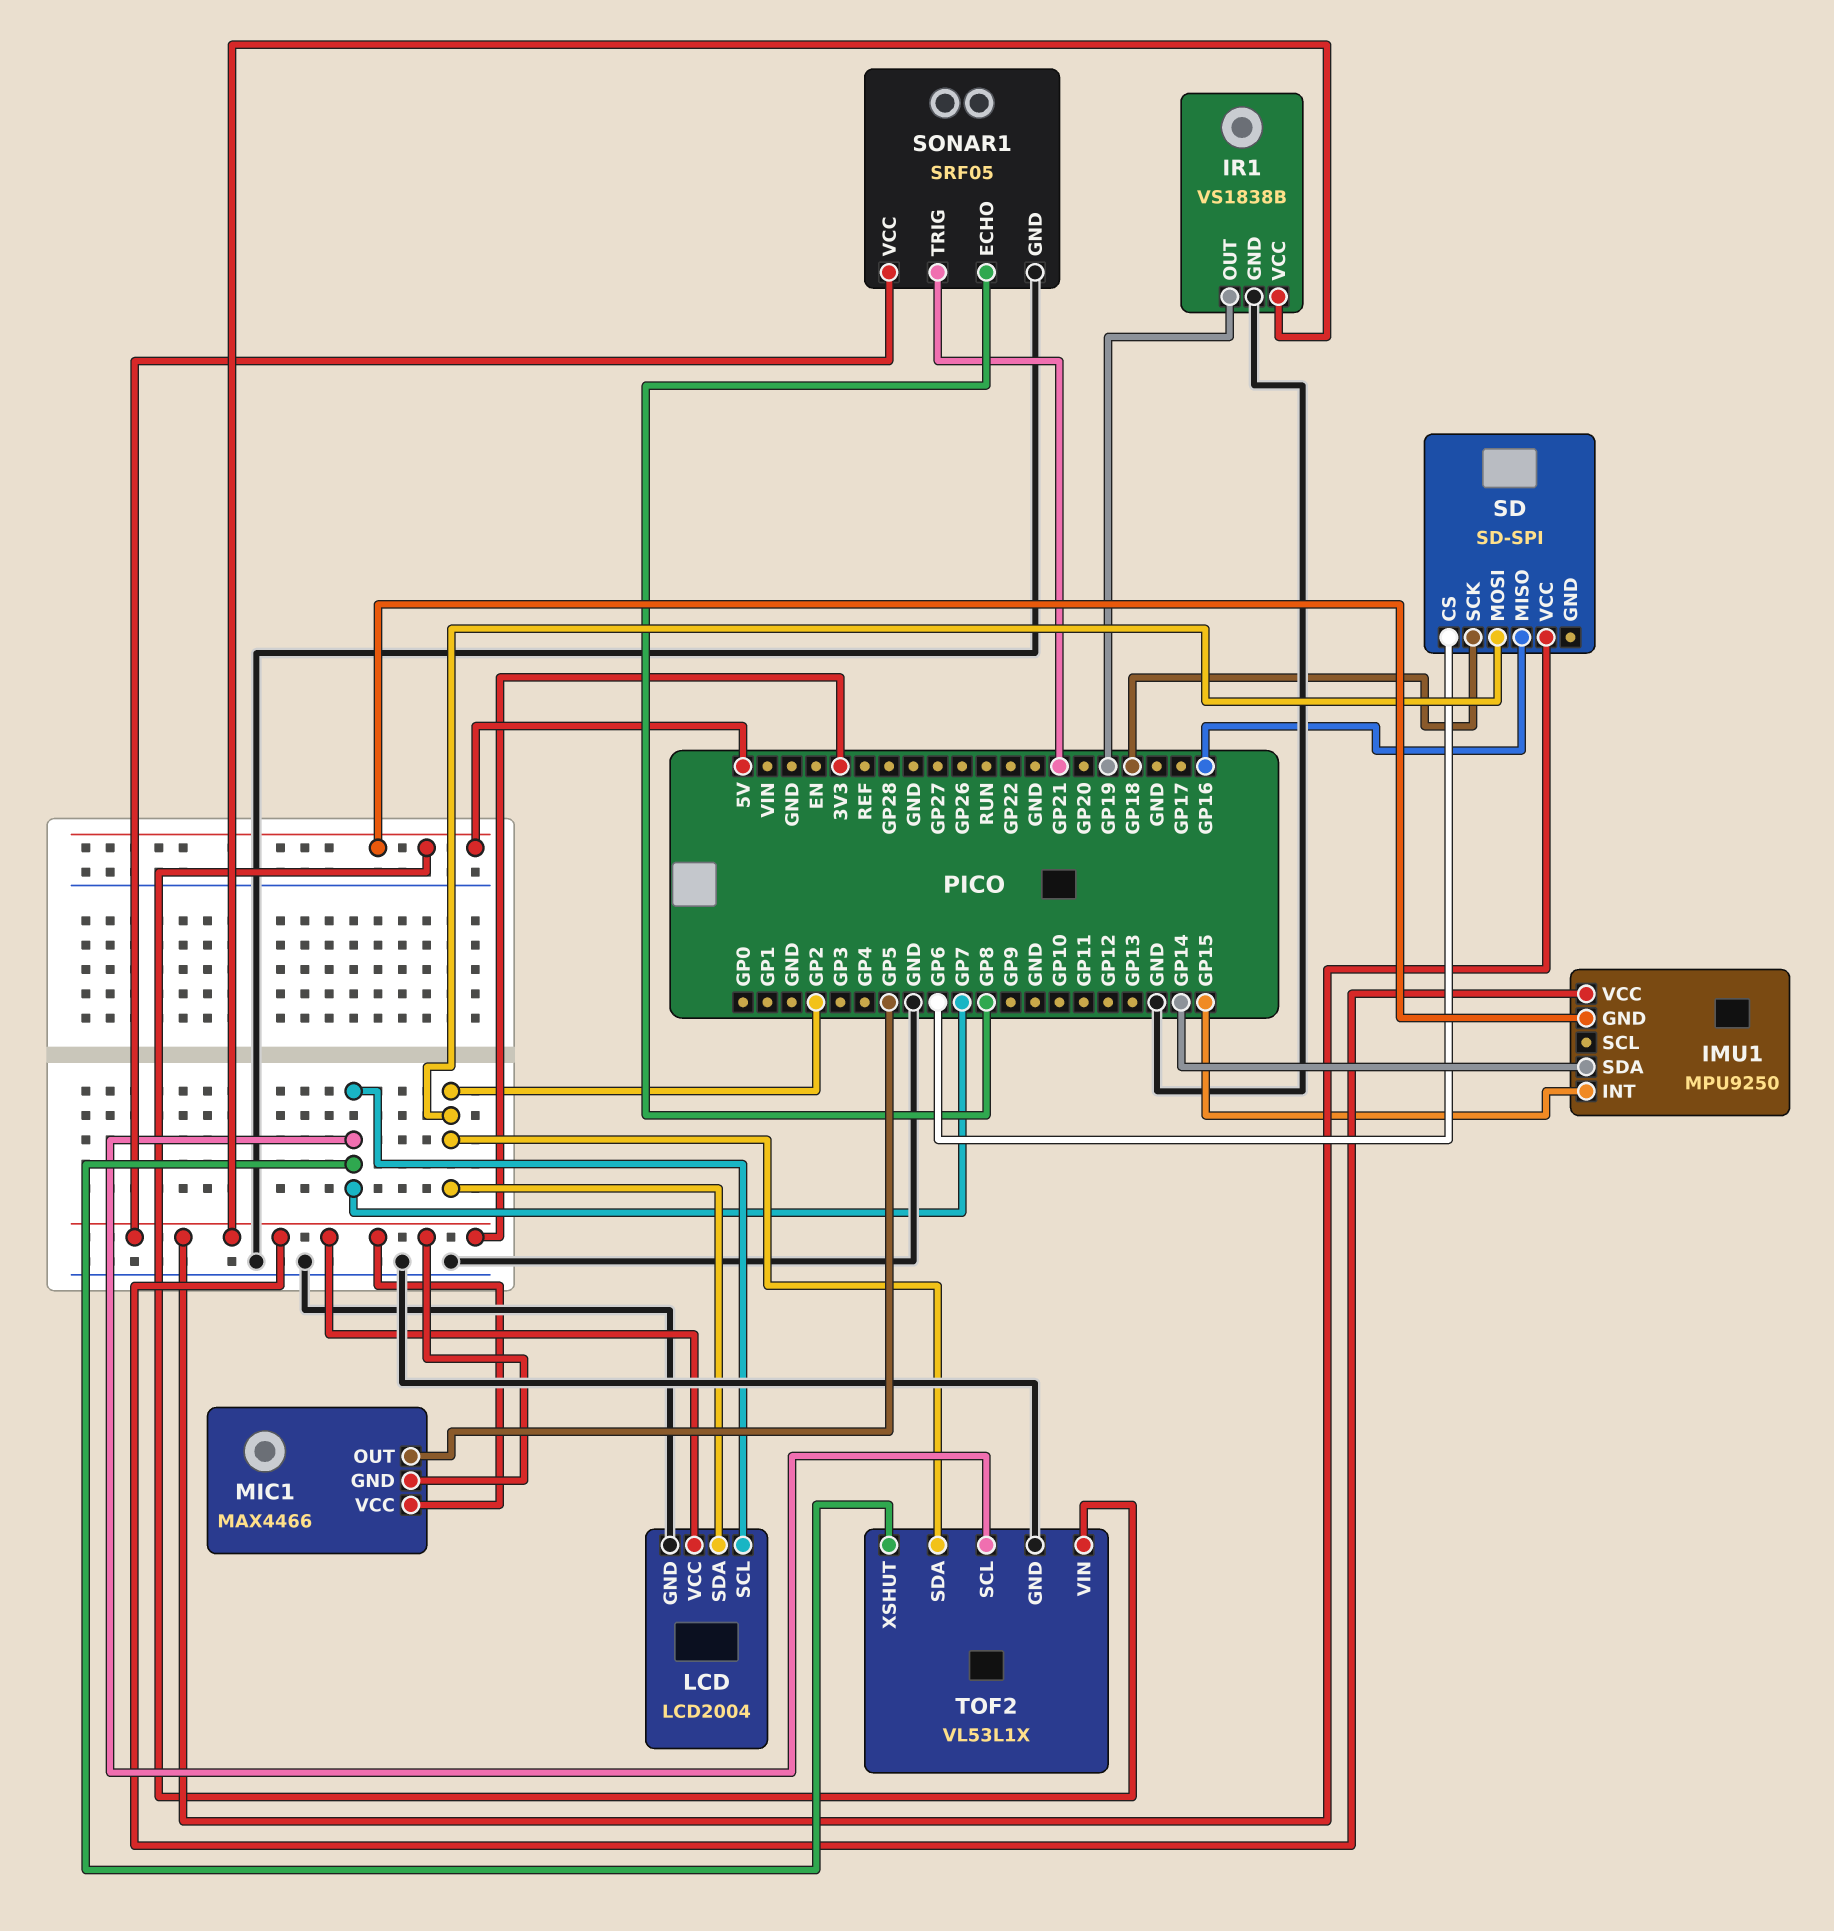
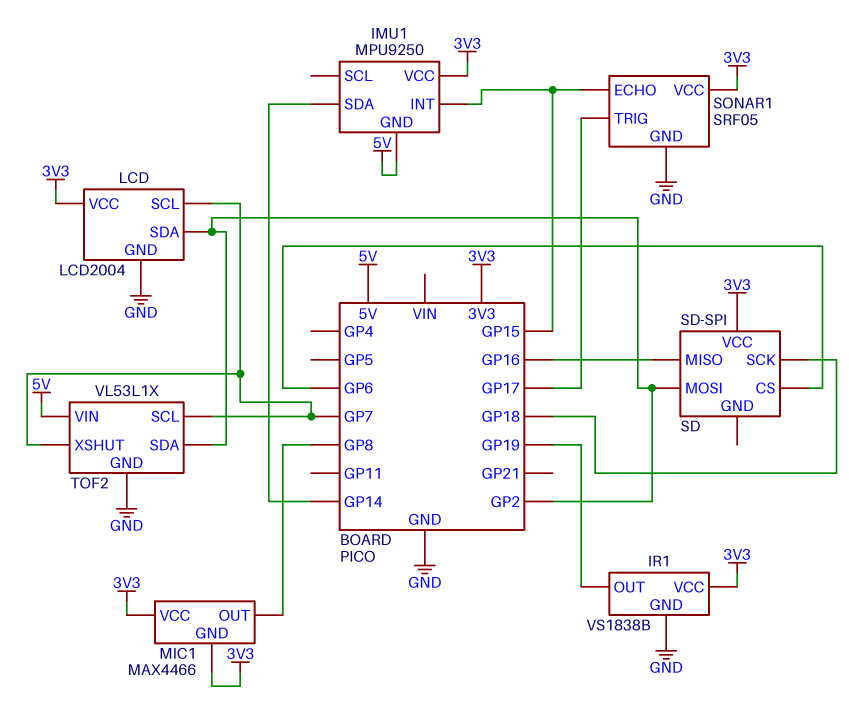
MIC1 pin OUT: GP5 -> GP8
SONAR1 pin ECHO: GP8 -> GP15
SONAR1 pin TRIG: GP21 -> GP17

